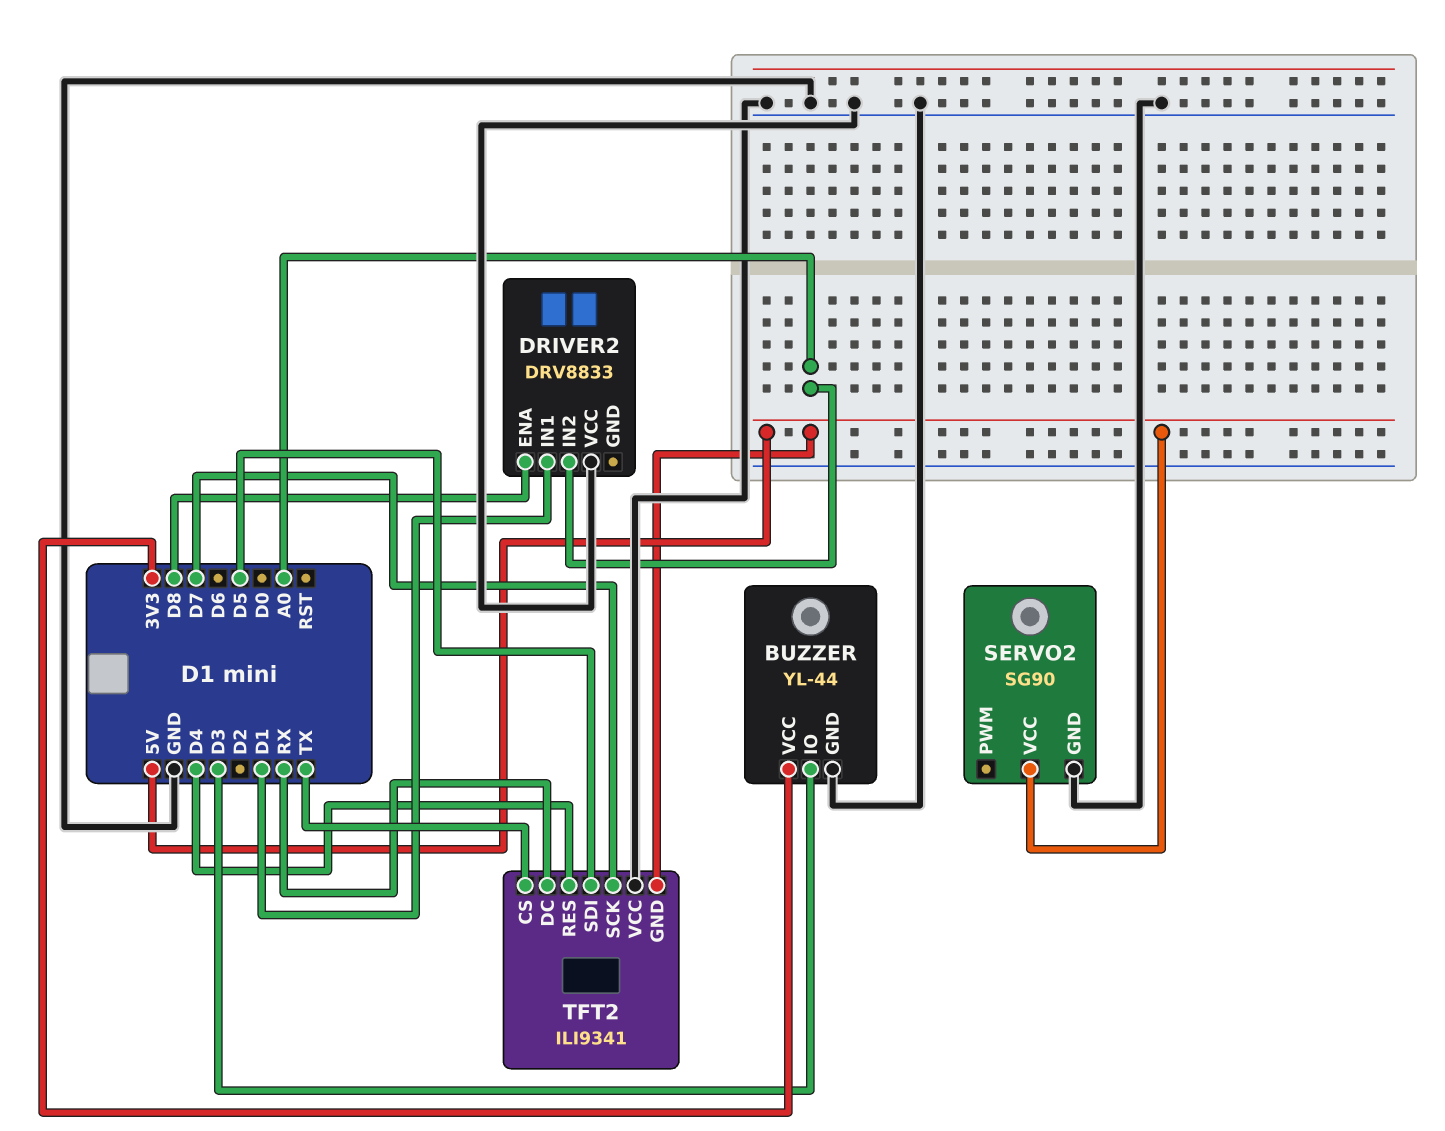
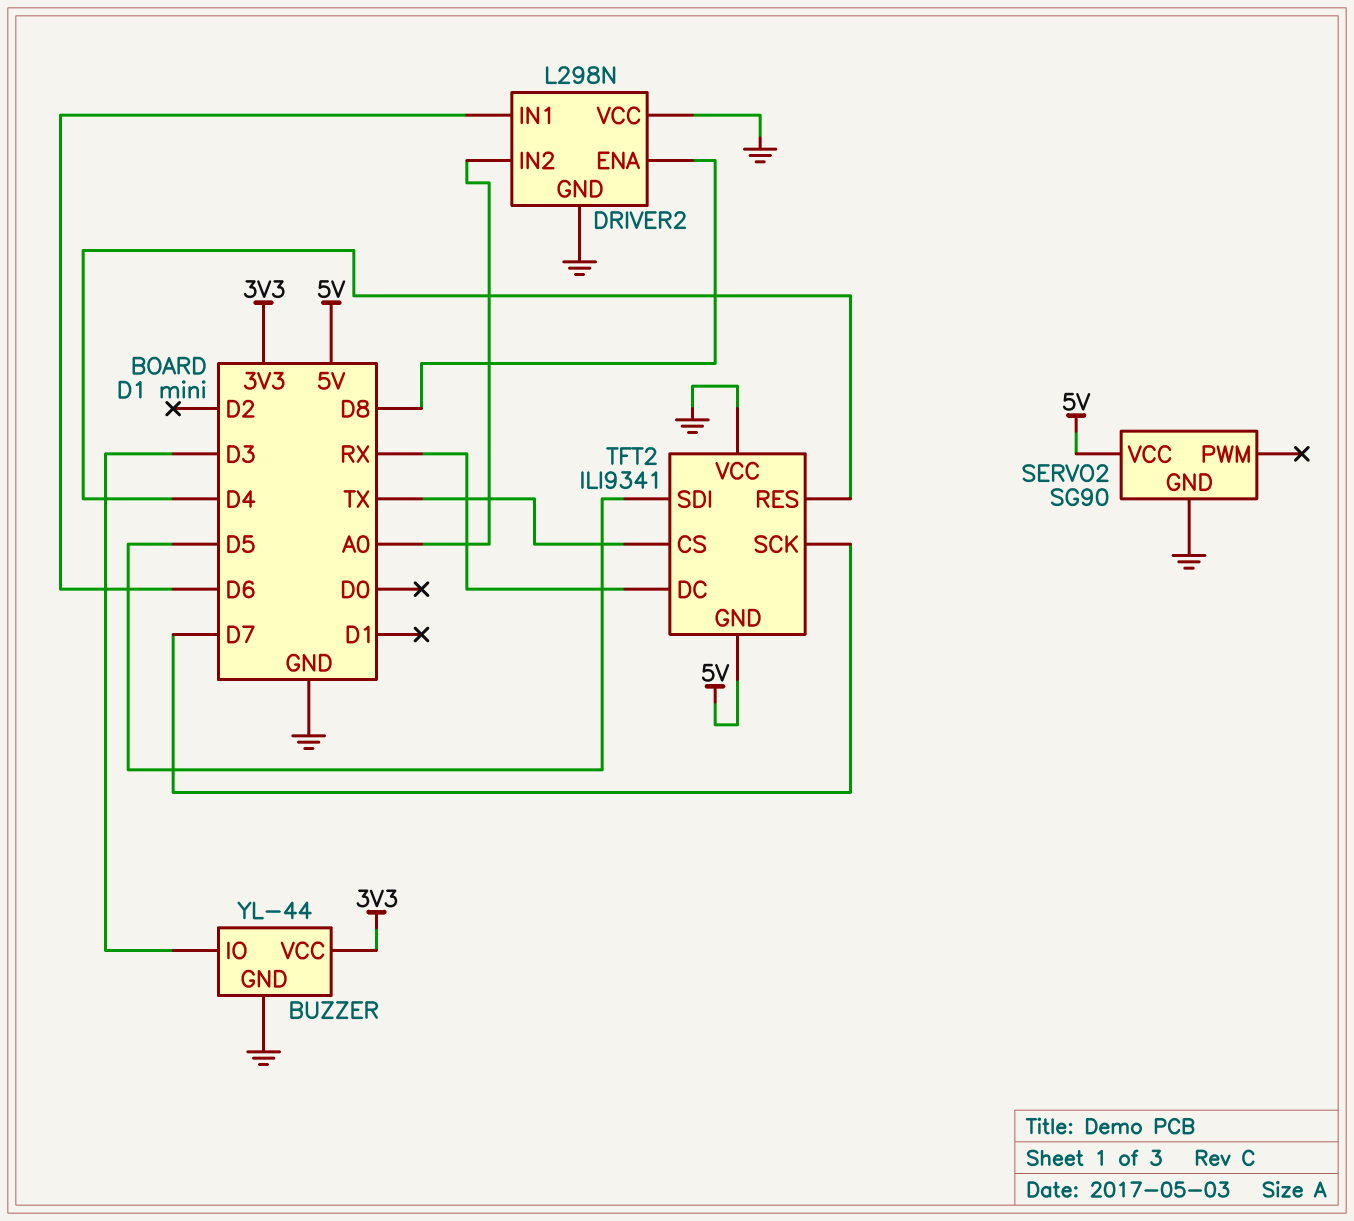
DRIVER2: DRV8833 -> L298N
DRIVER2 pin GND: none -> GND
DRIVER2 pin IN1: D1 -> D6

